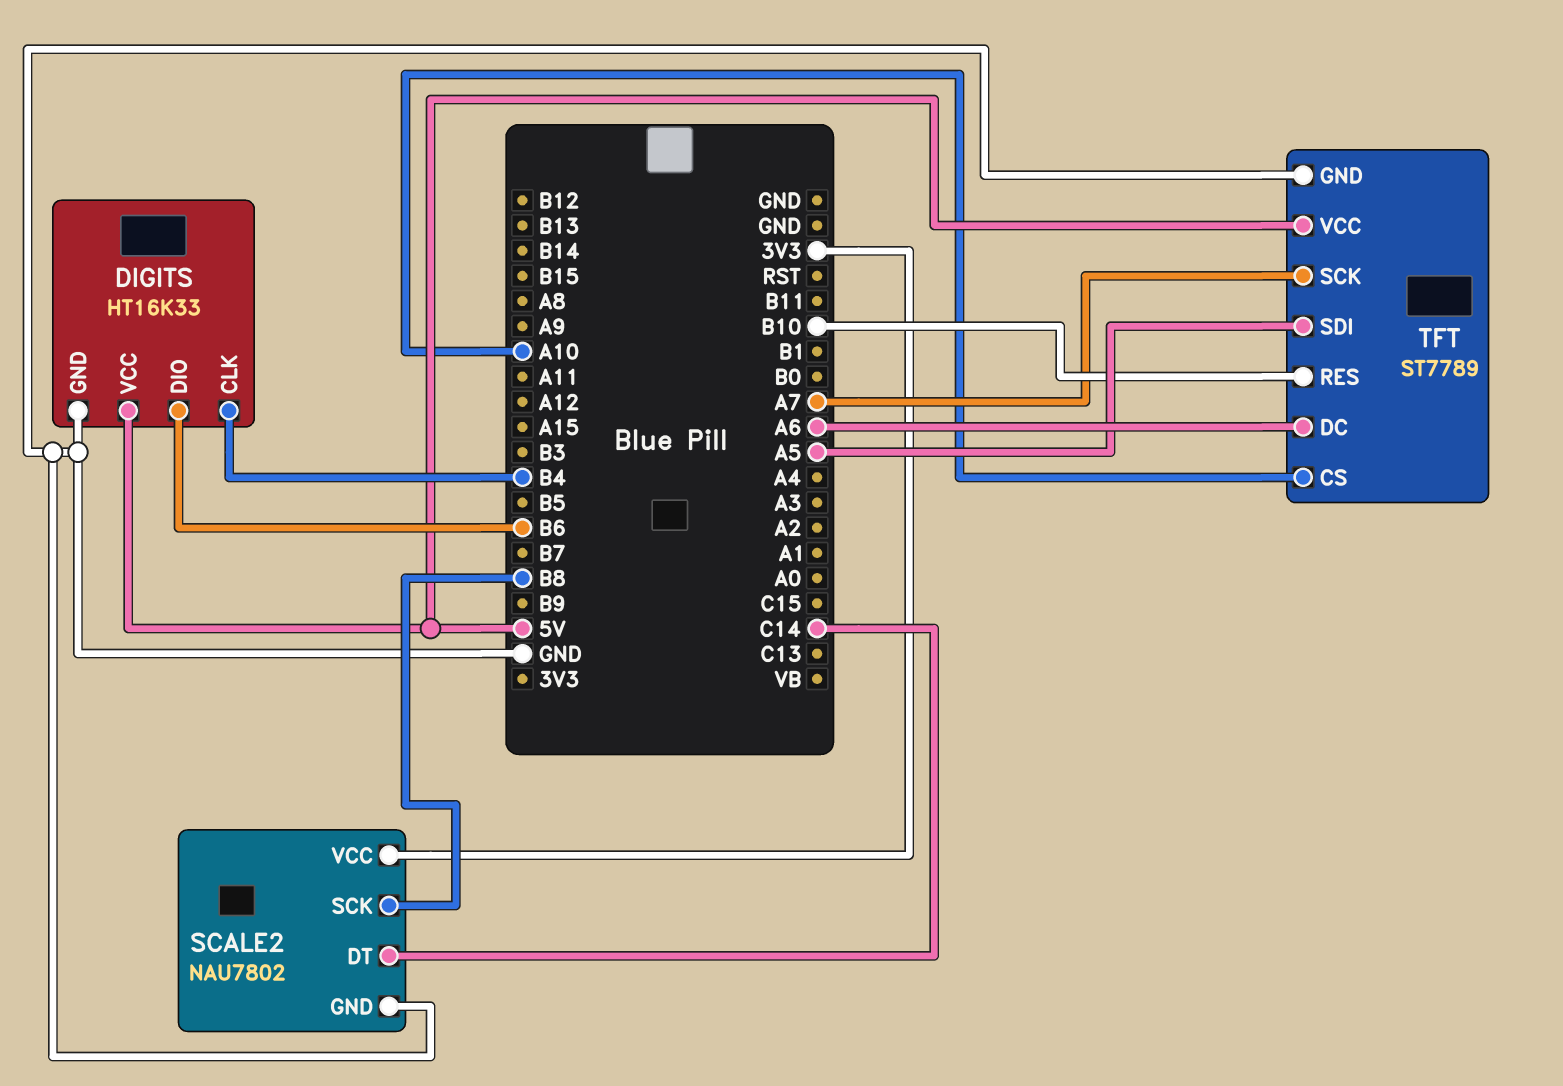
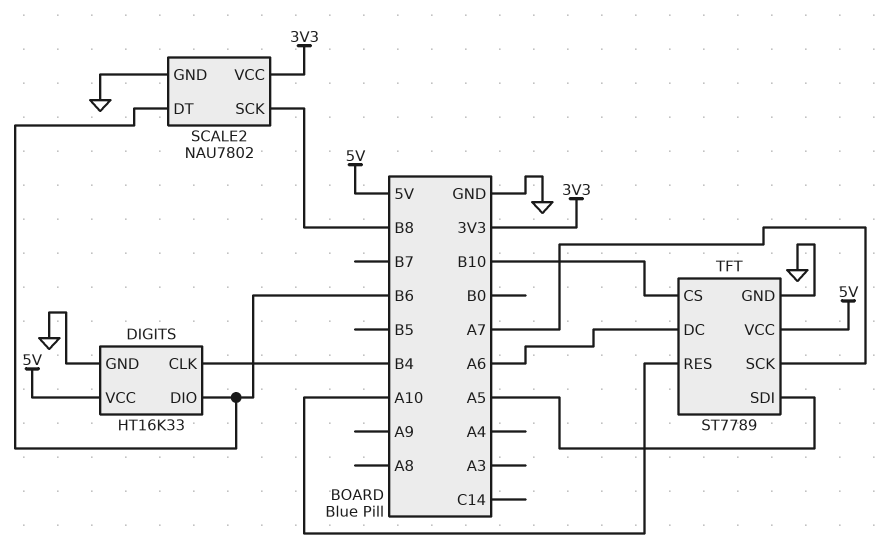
SCALE2 pin DT: C14 -> B6
TFT pin CS: A10 -> B10
TFT pin RES: B10 -> A10

